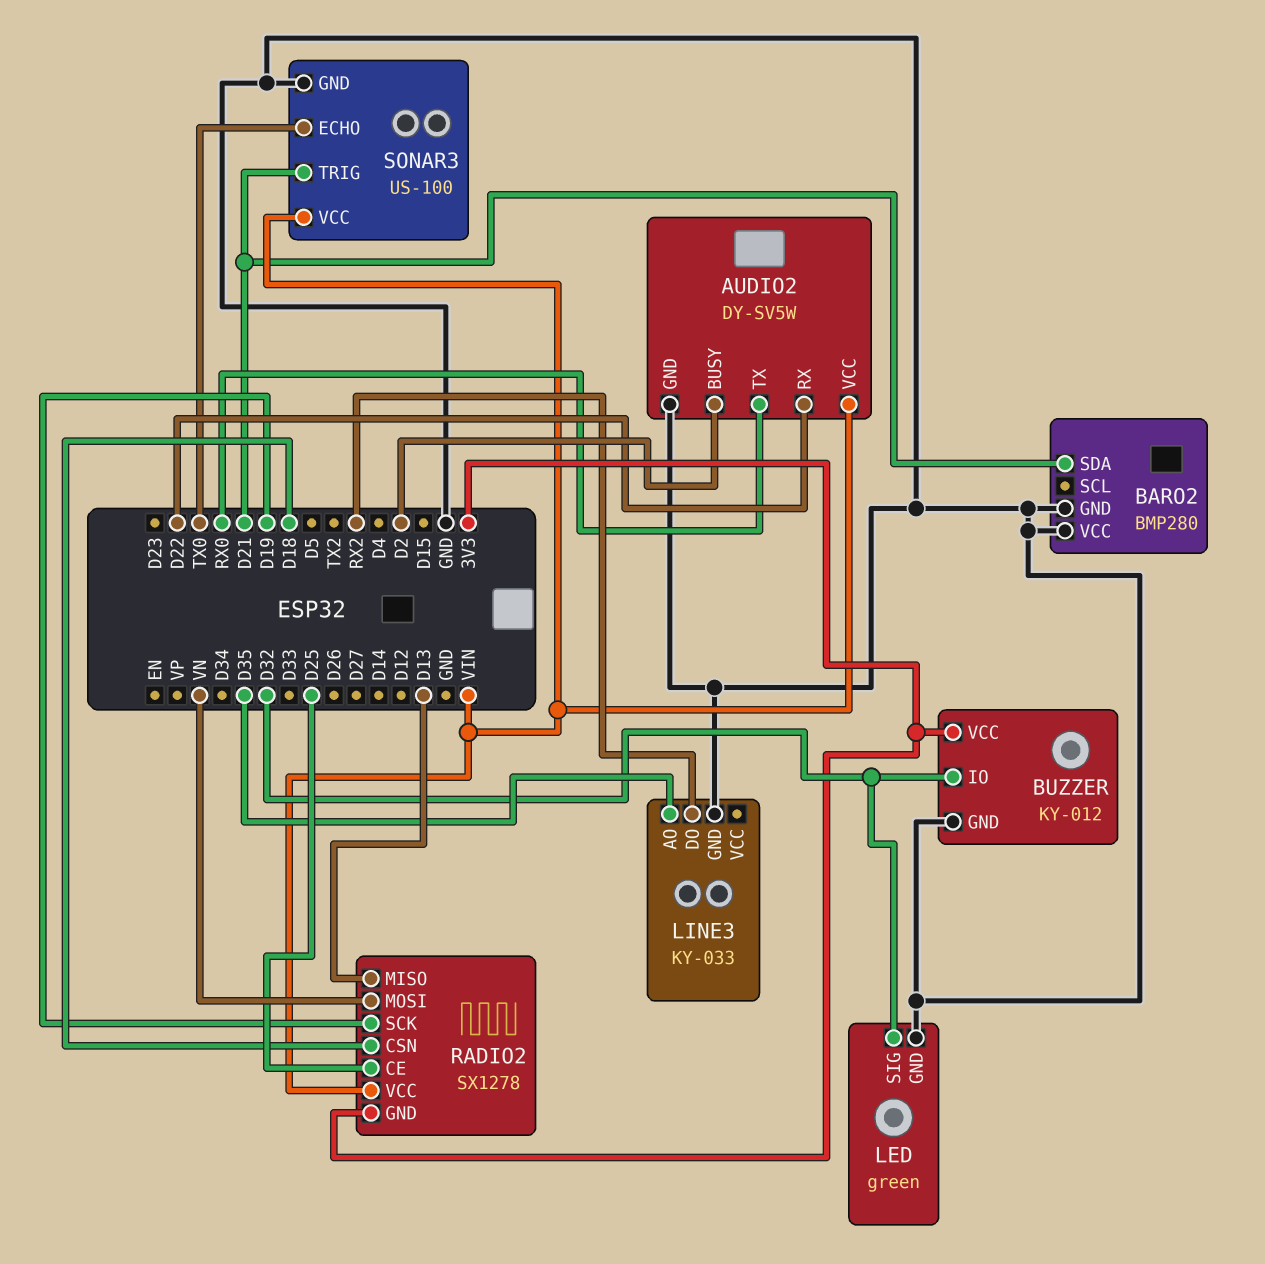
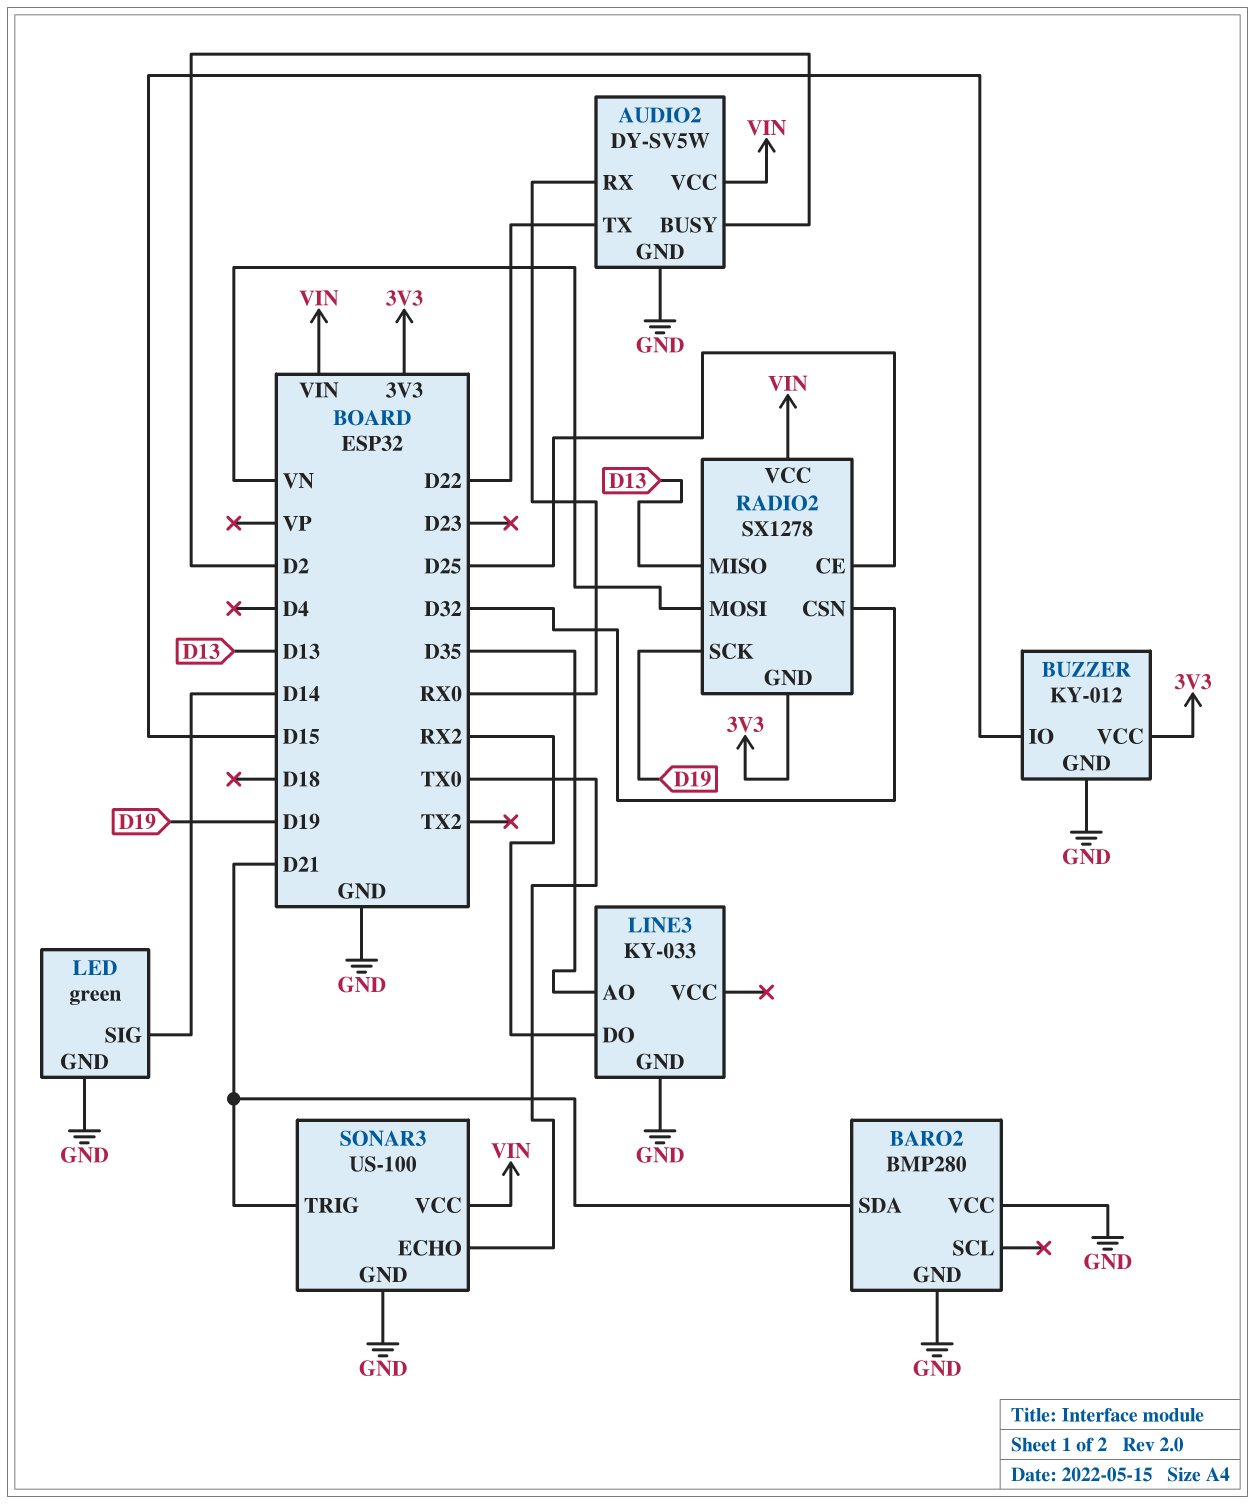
AUDIO2 pin RX: D22 -> RX0
AUDIO2 pin TX: RX0 -> D22
BUZZER pin IO: D32 -> D15
LED pin SIG: D32 -> D14
RADIO2 pin CSN: D18 -> D32

